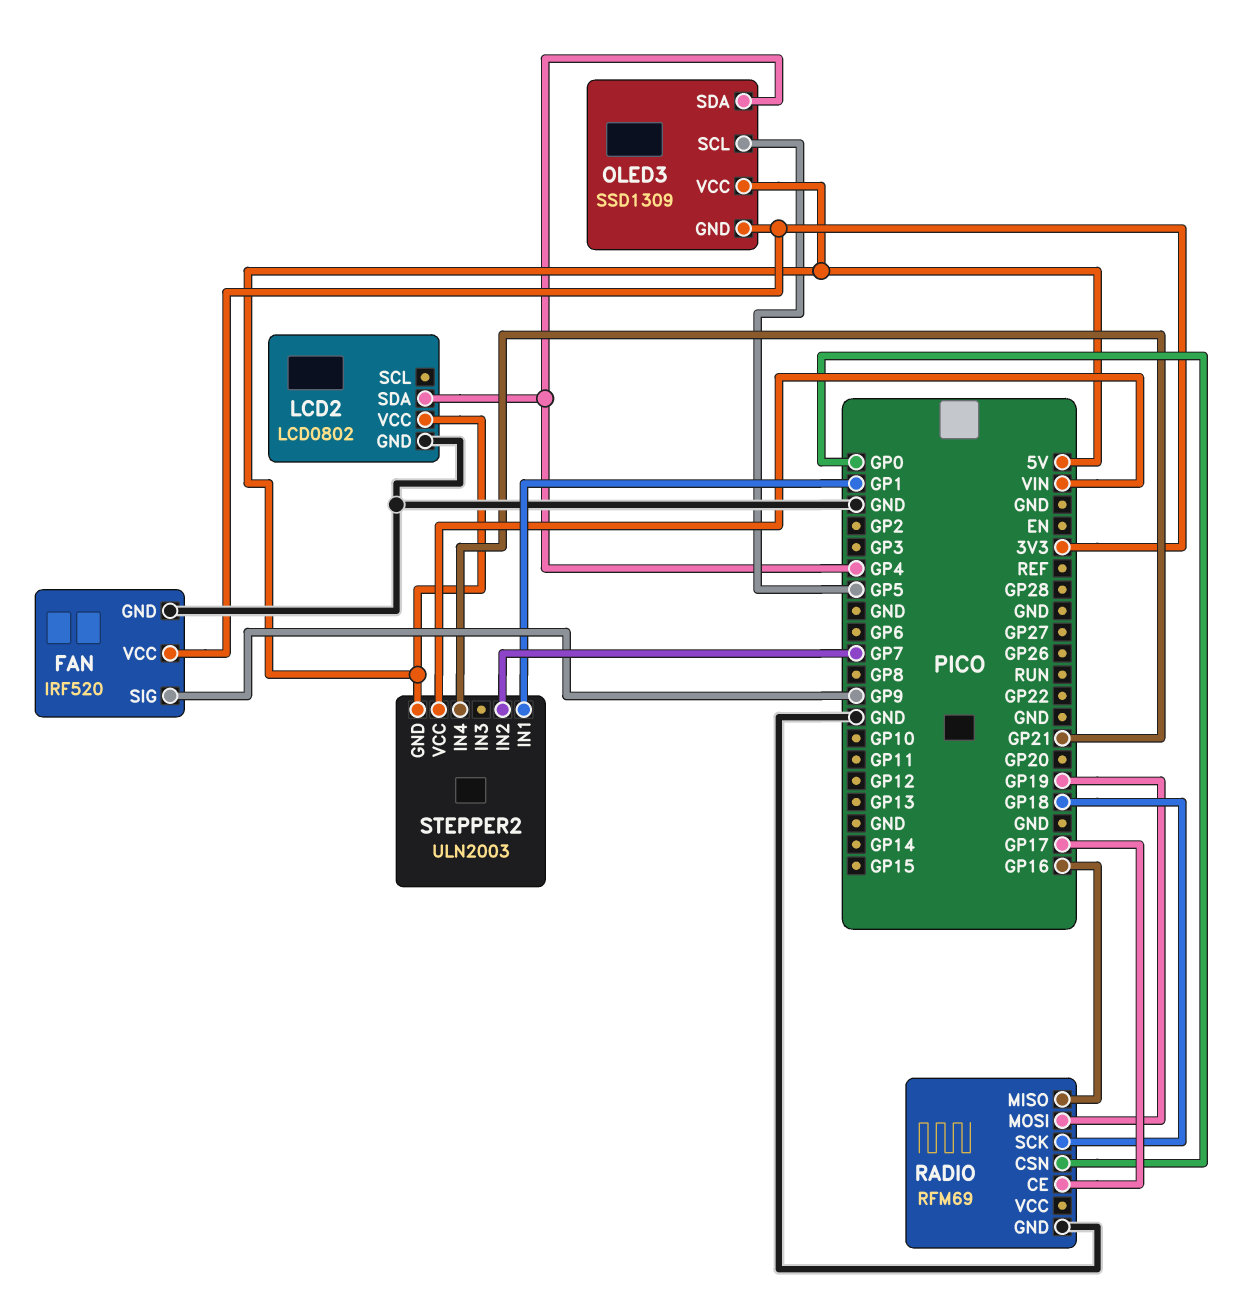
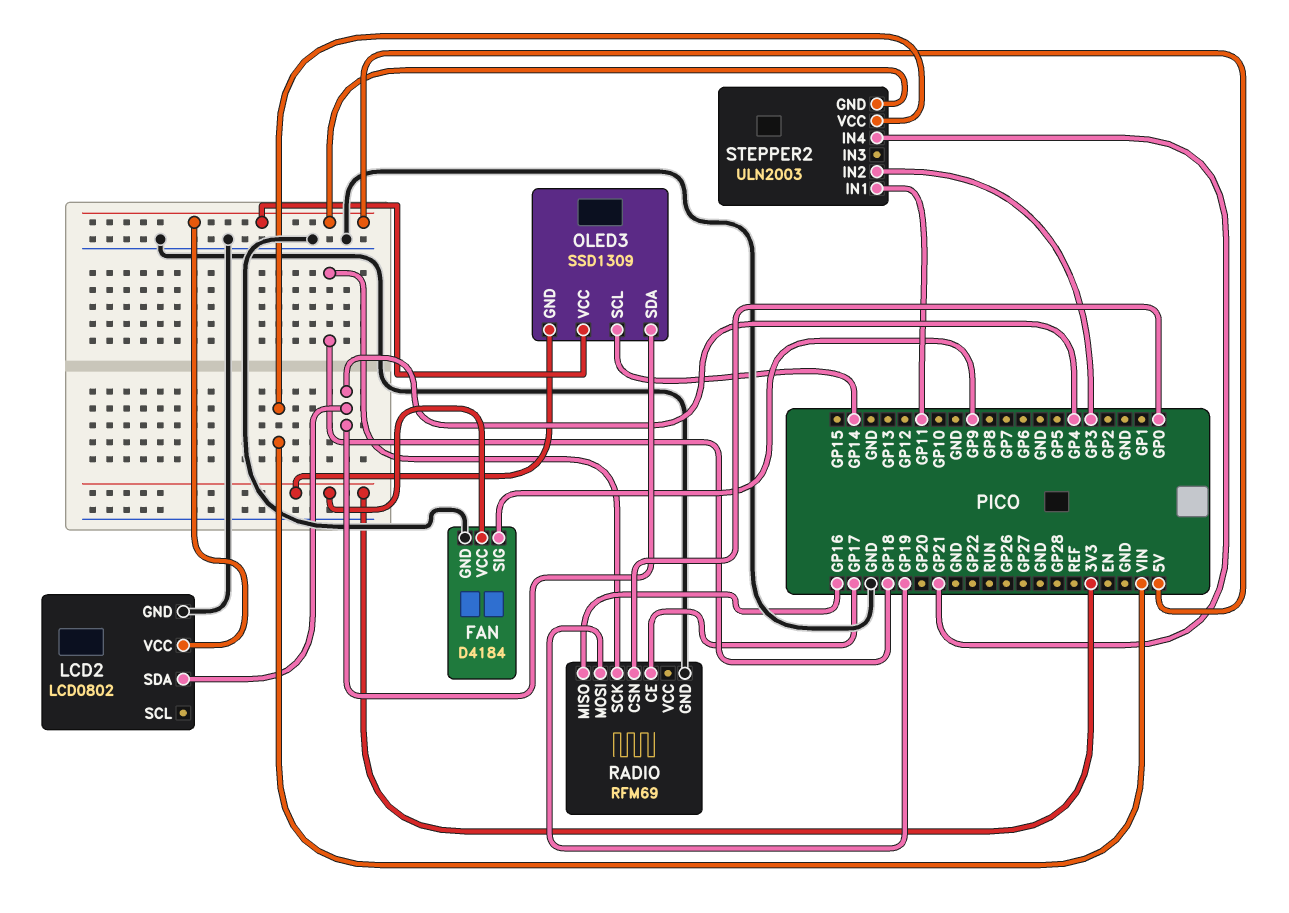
FAN: IRF520 -> D4184
OLED3 pin SCL: GP5 -> GP14
STEPPER2 pin IN1: GP1 -> GP11
STEPPER2 pin IN2: GP7 -> GP3

